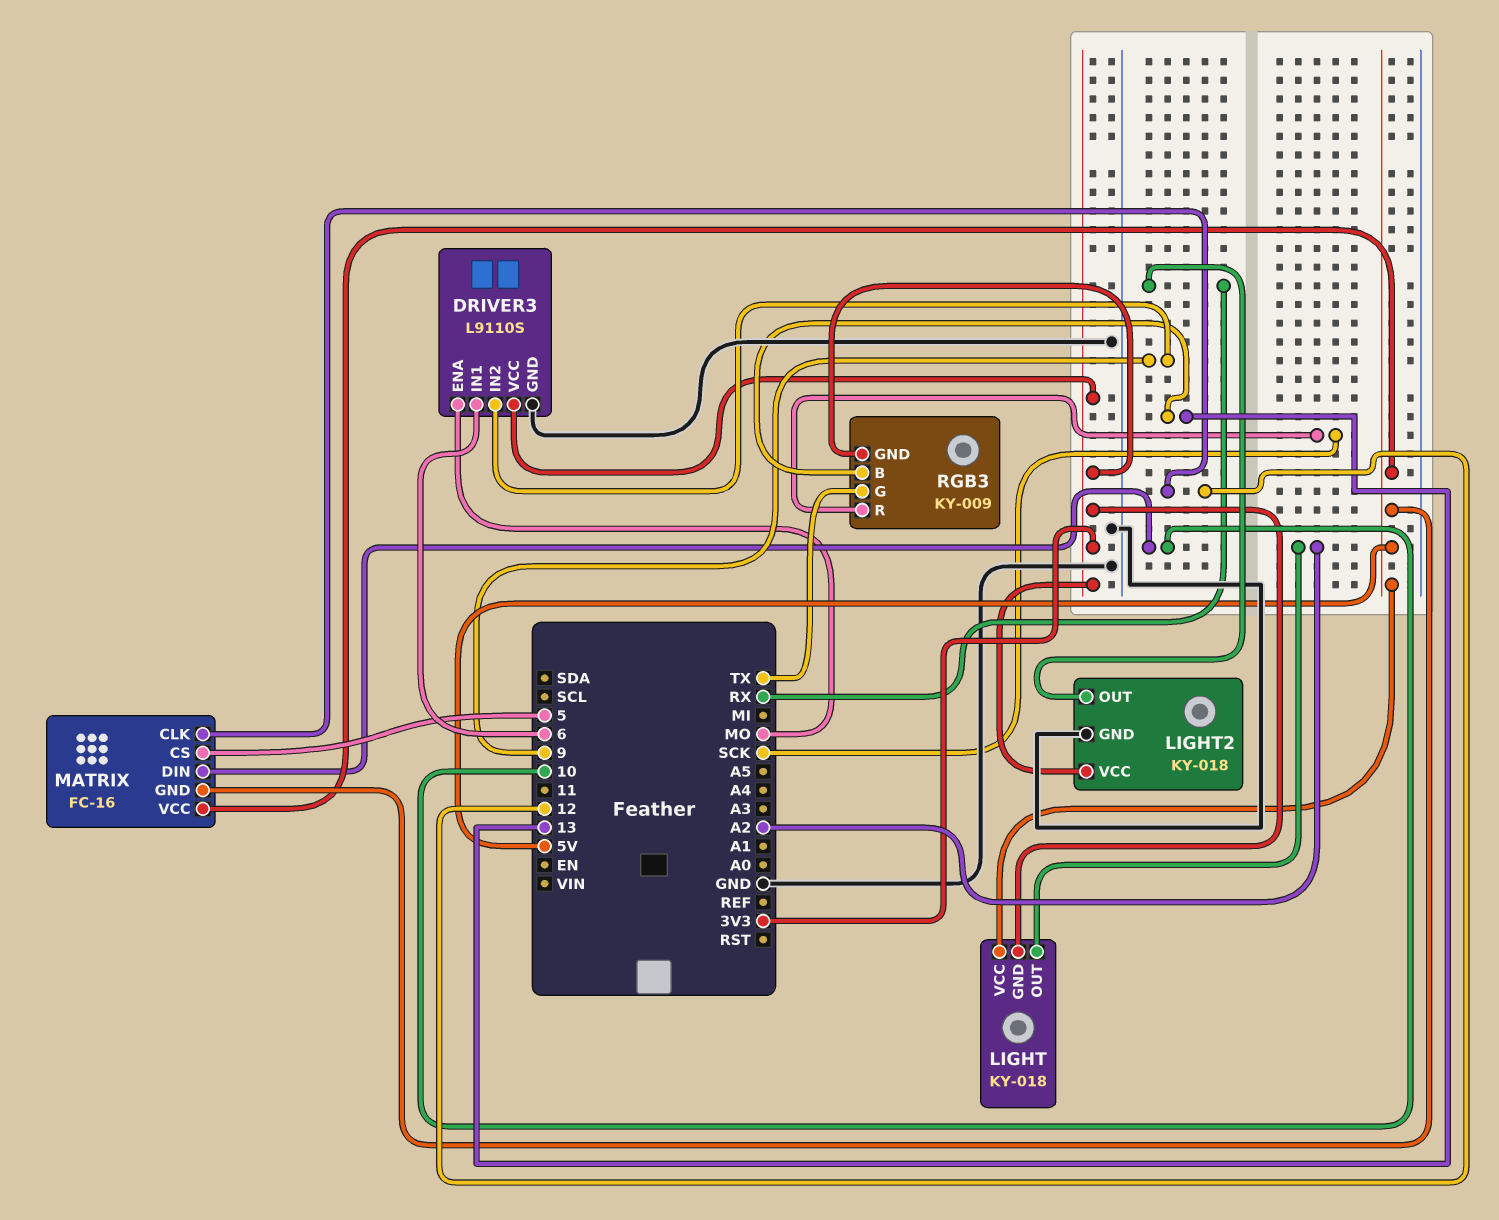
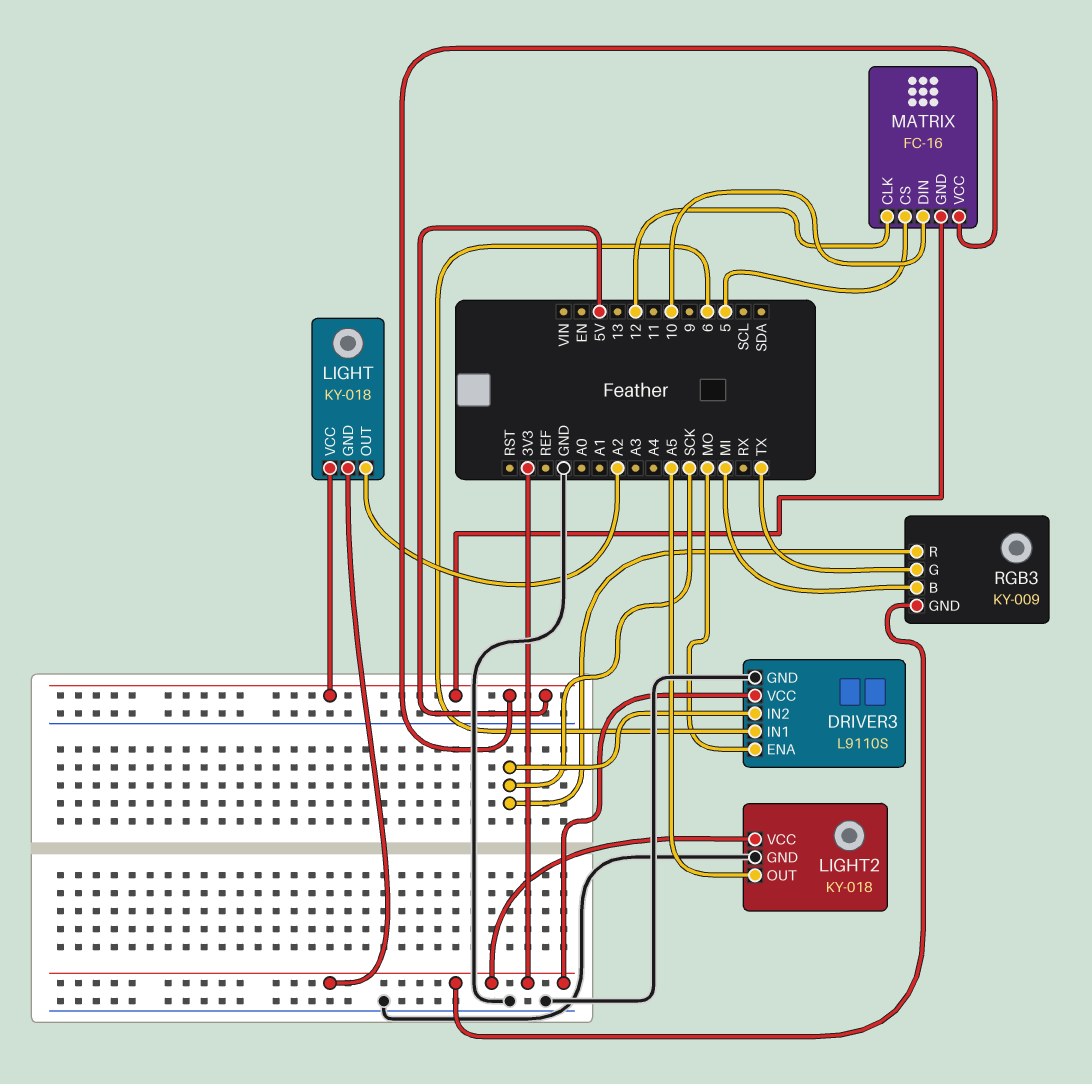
DRIVER3 pin IN2: 9 -> SCK
LIGHT2 pin OUT: RX -> A5
RGB3 pin B: 13 -> MI

